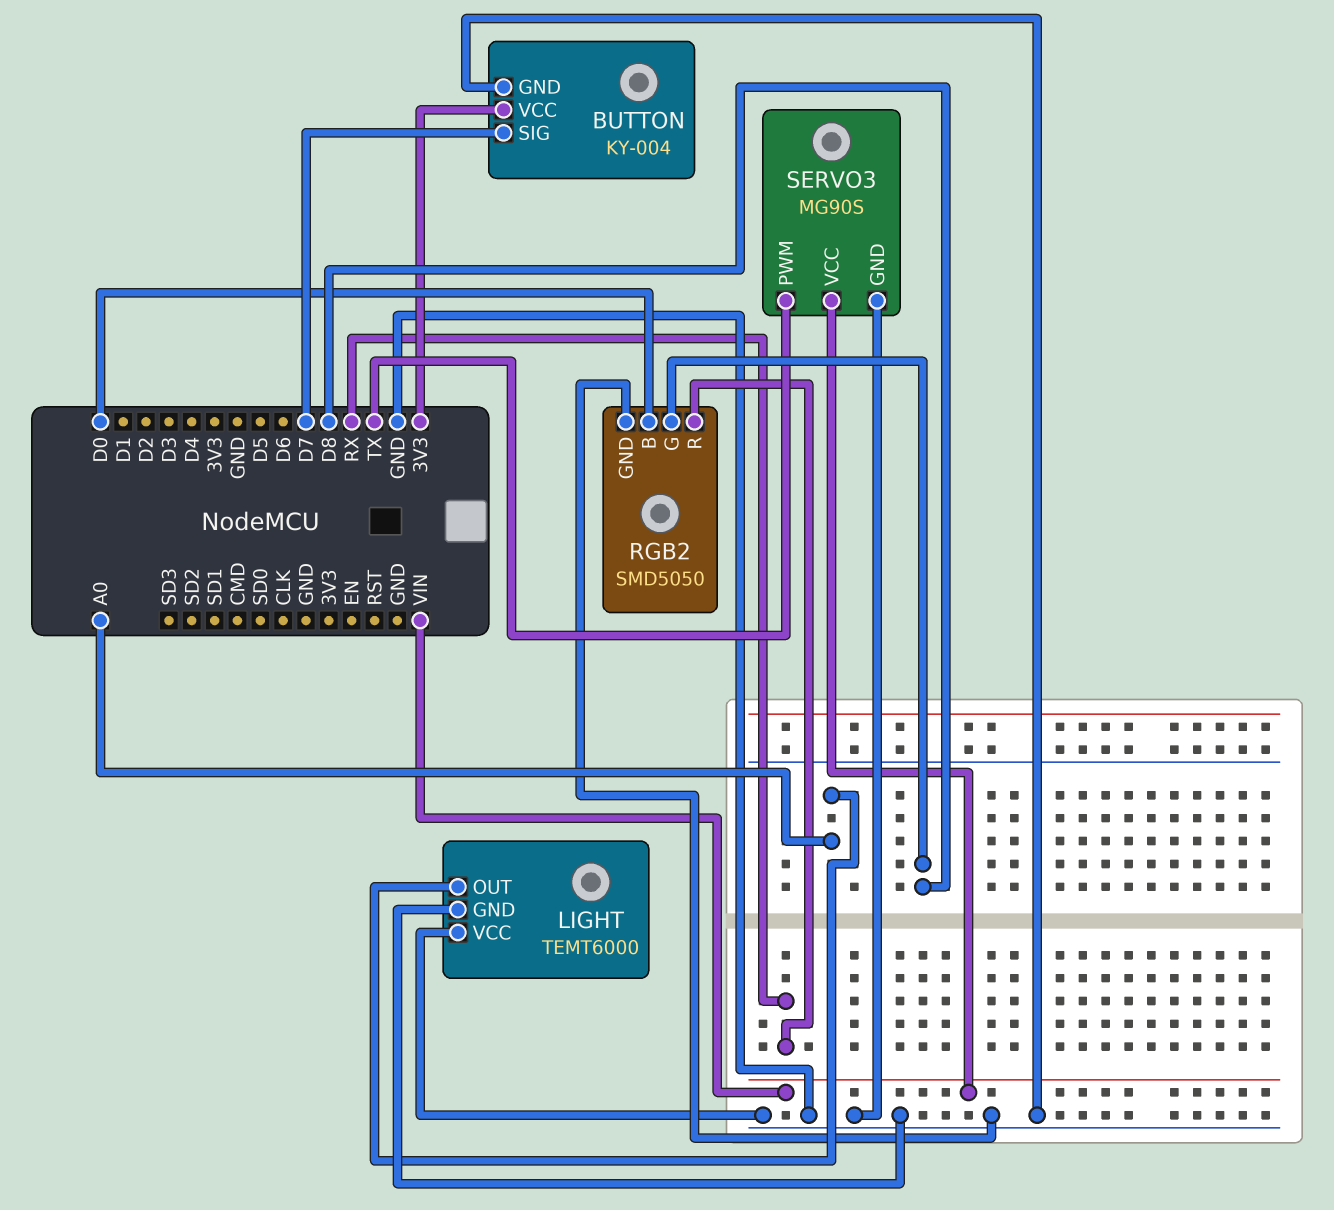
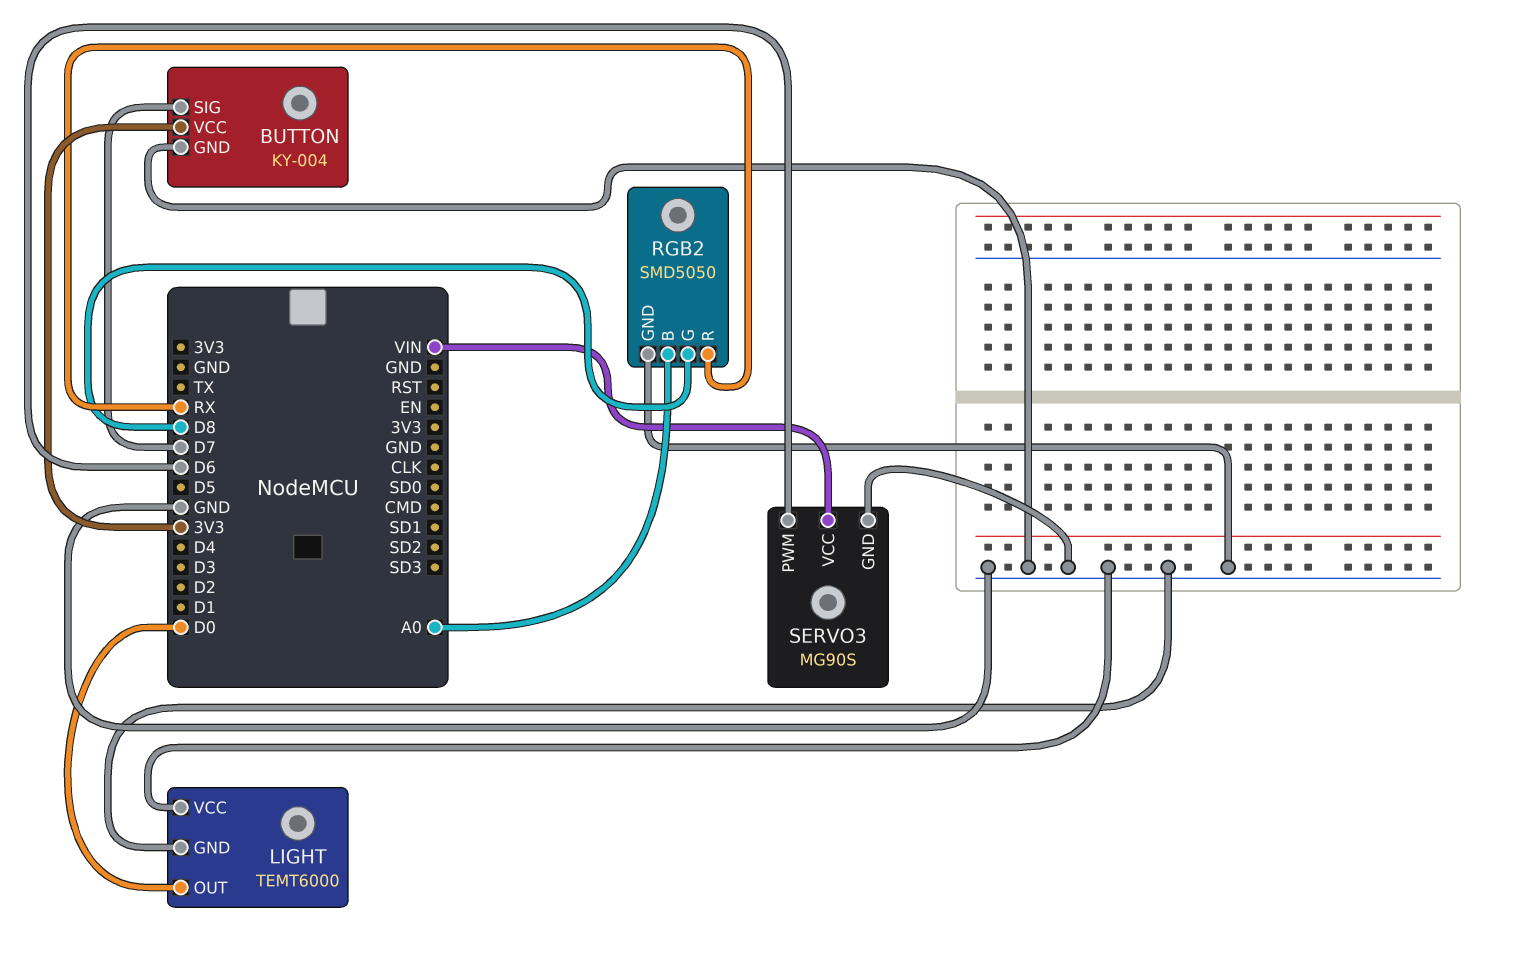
LIGHT pin OUT: A0 -> D0
RGB2 pin B: D0 -> A0
SERVO3 pin PWM: TX -> D6

